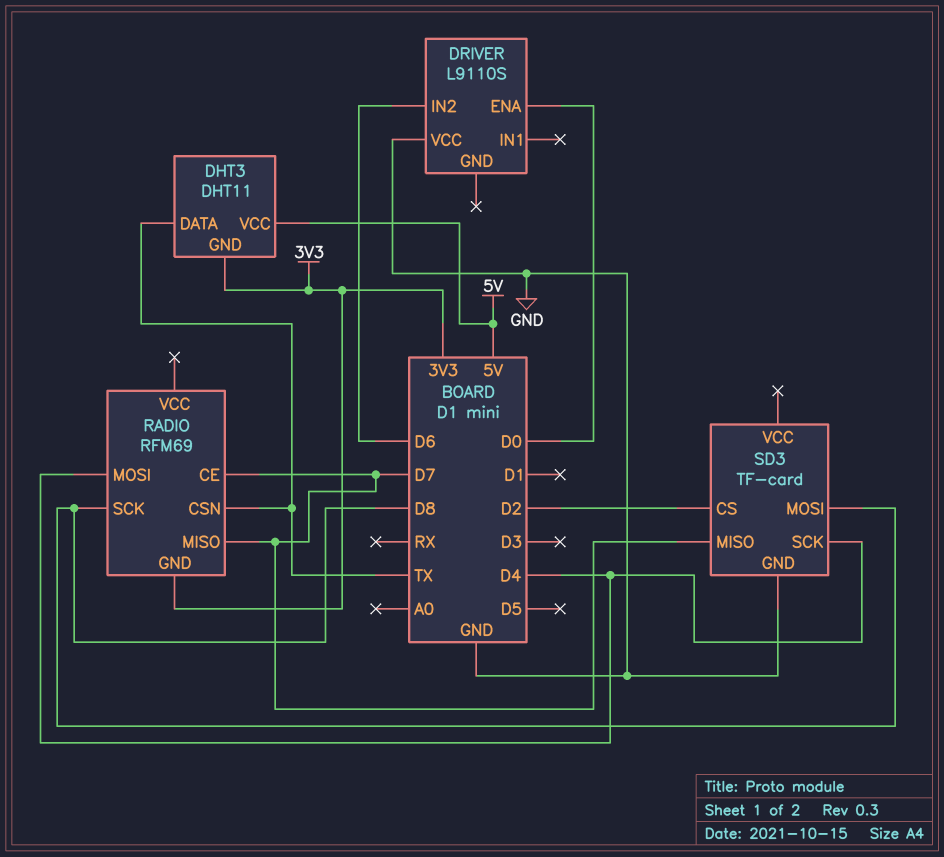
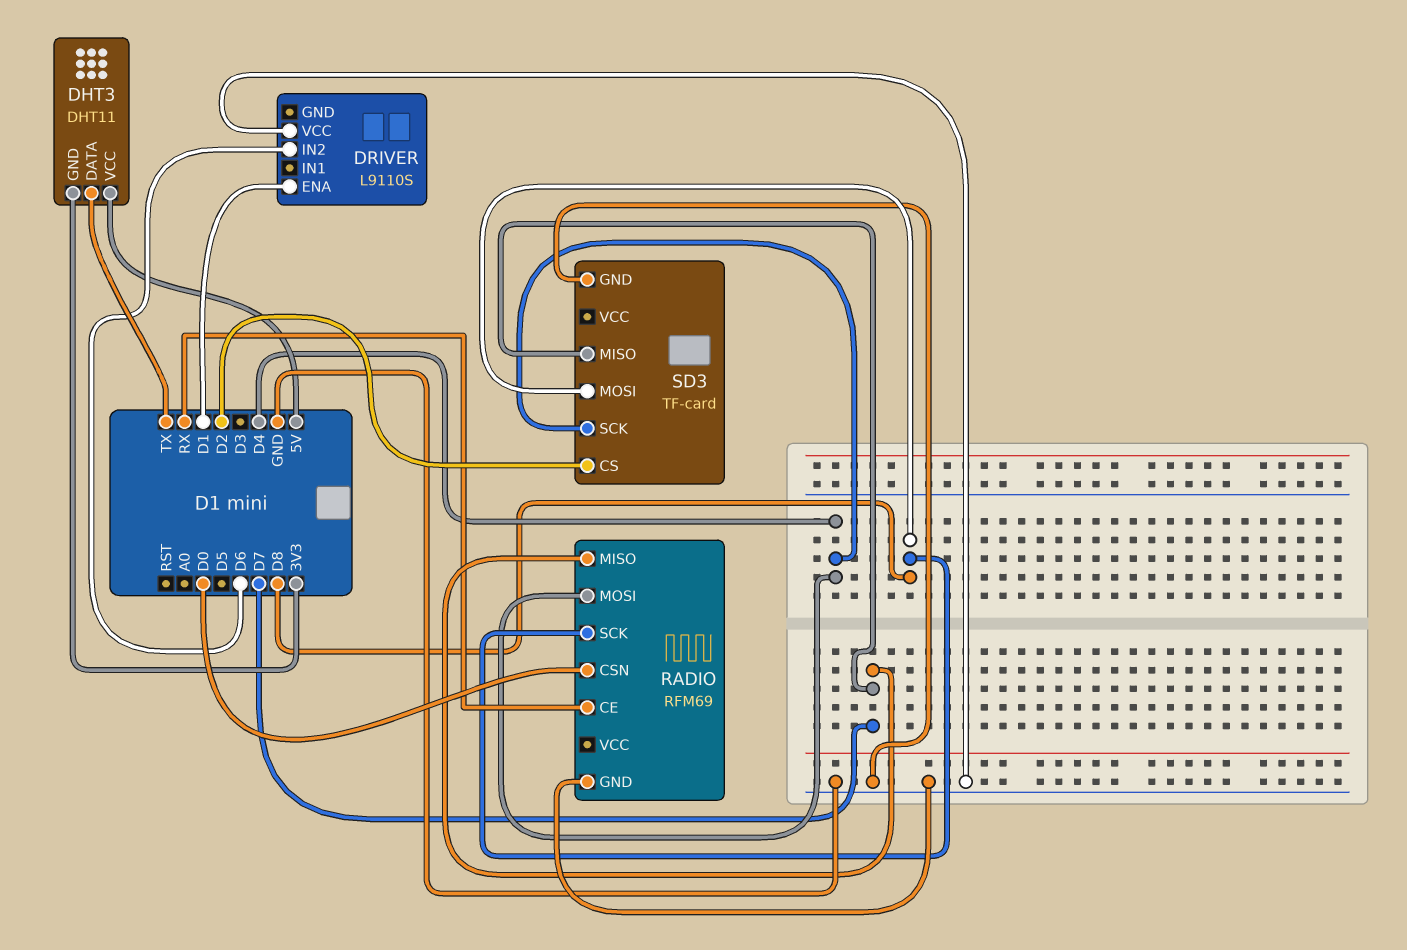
DRIVER pin ENA: D0 -> D1
RADIO pin CE: D7 -> RX
RADIO pin CSN: TX -> D0
RADIO pin GND: 3V3 -> GND

